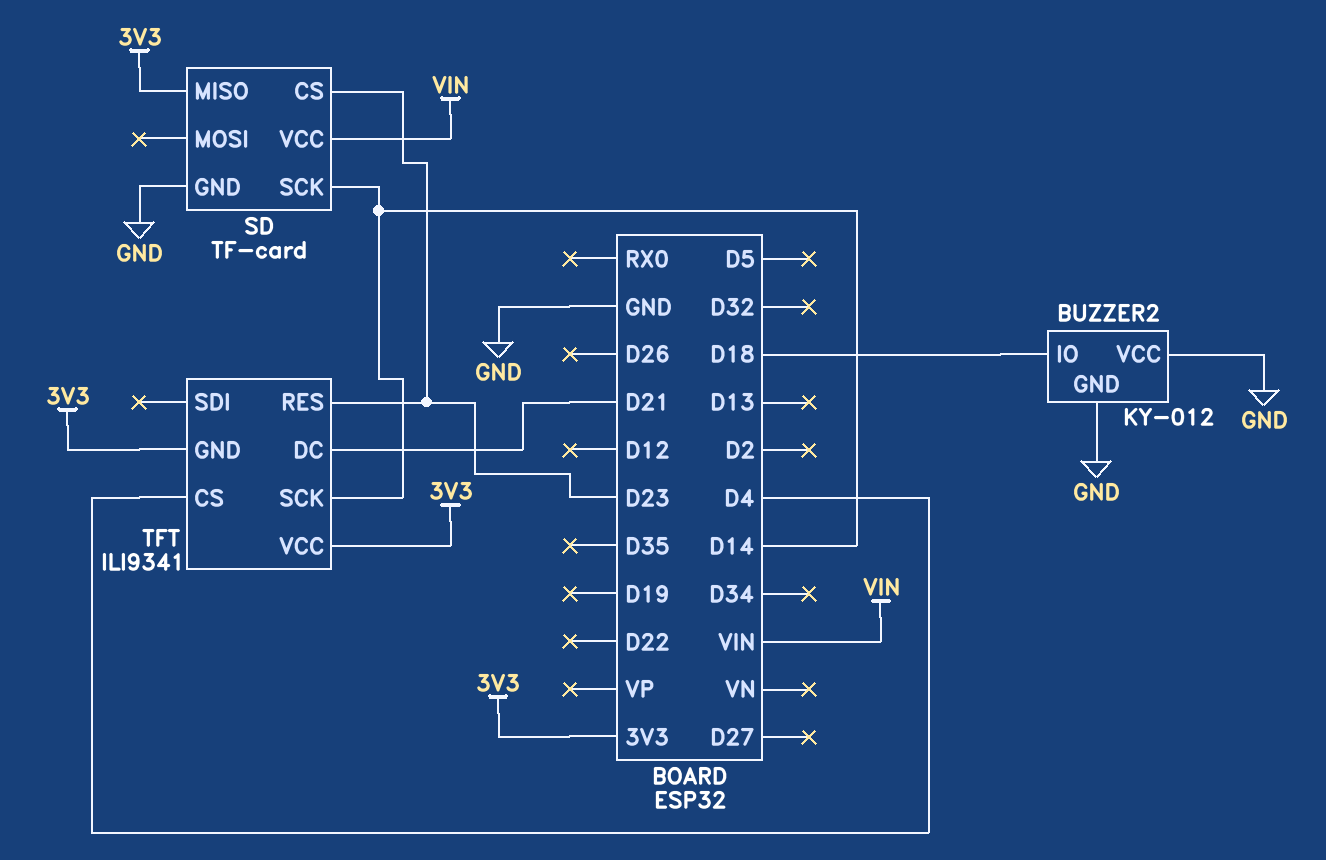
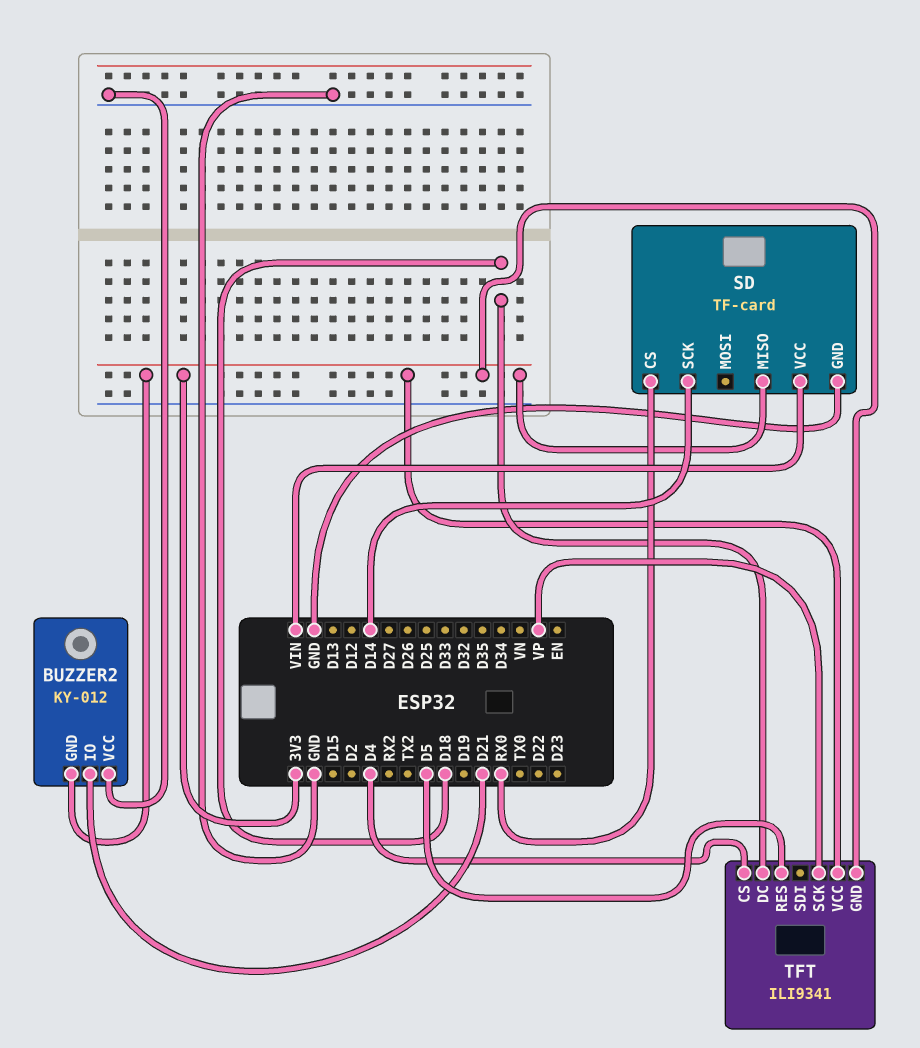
BUZZER2 pin GND: GND -> 3V3
BUZZER2 pin IO: D18 -> D21
SD pin CS: D23 -> RX0
TFT pin DC: D21 -> D18
TFT pin RES: D23 -> D5
TFT pin SCK: D14 -> VP

